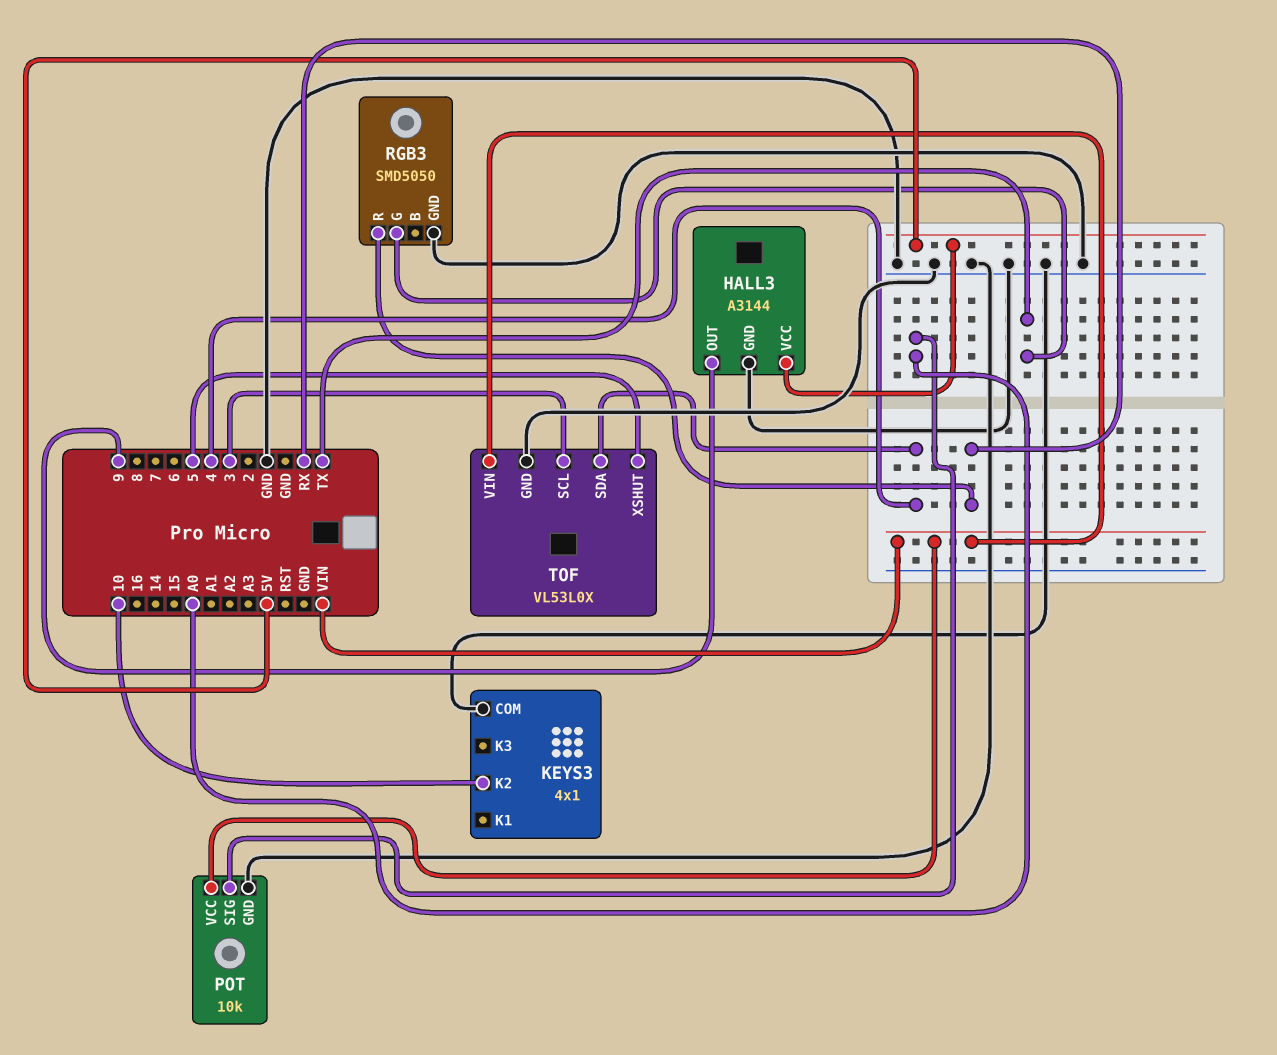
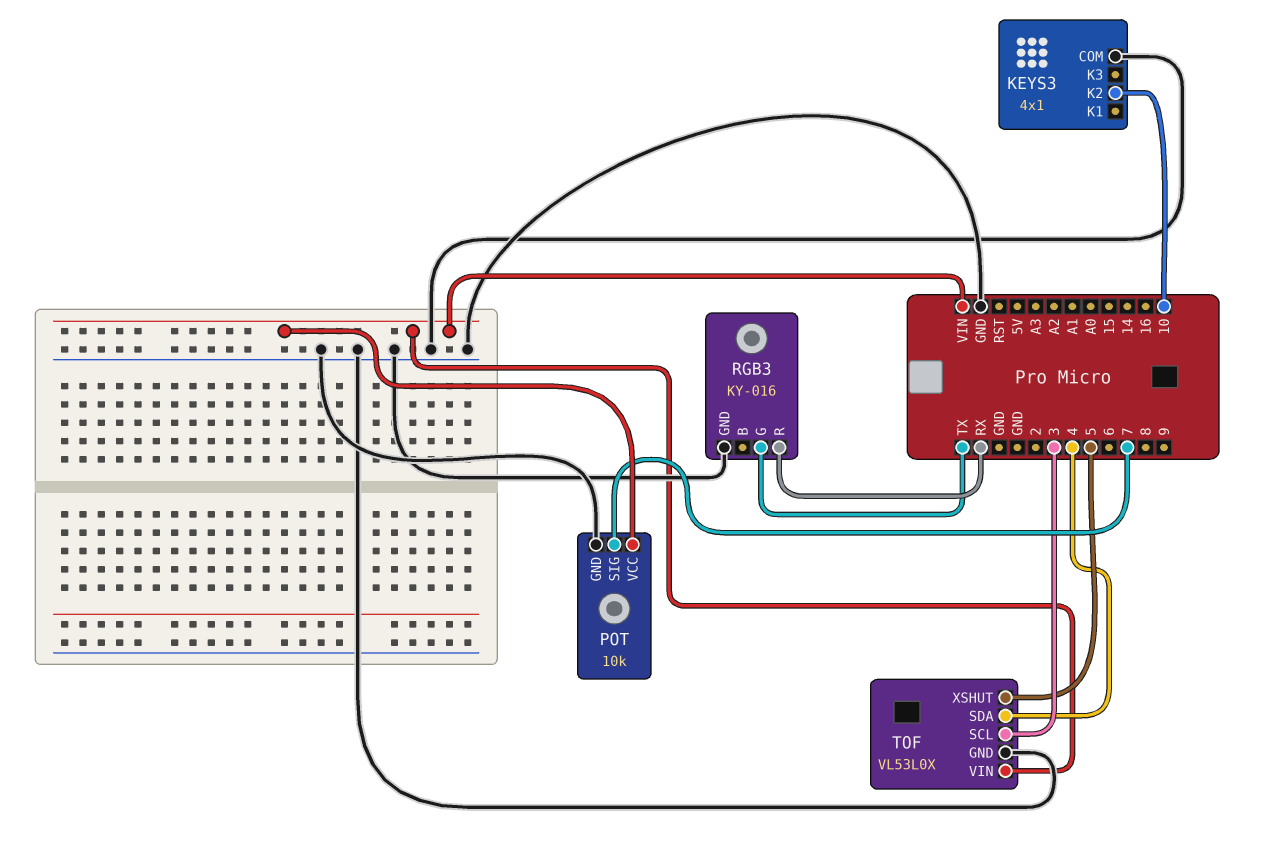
HALL3: A3144 -> none
HALL3 pin GND: GND -> none
HALL3 pin OUT: 9 -> none
HALL3 pin VCC: 5V -> none
POT pin SIG: A0 -> 7
RGB3: SMD5050 -> KY-016

